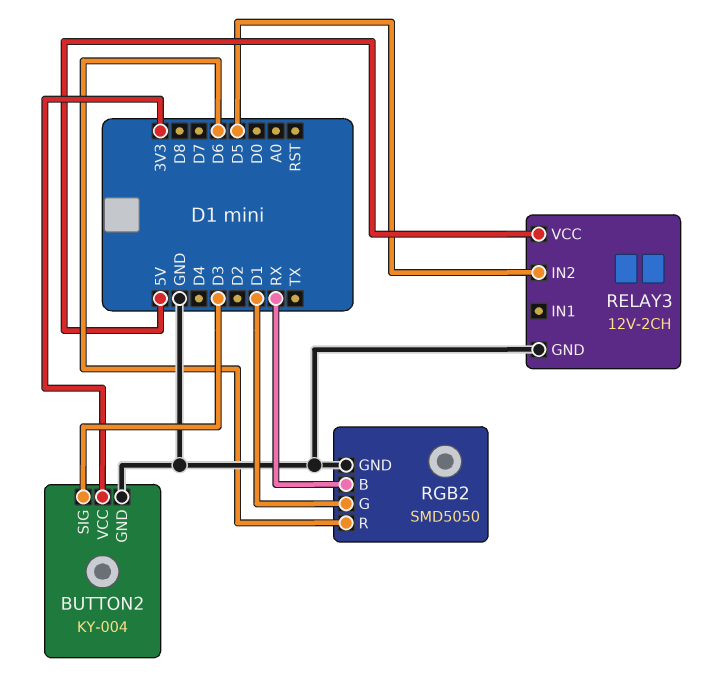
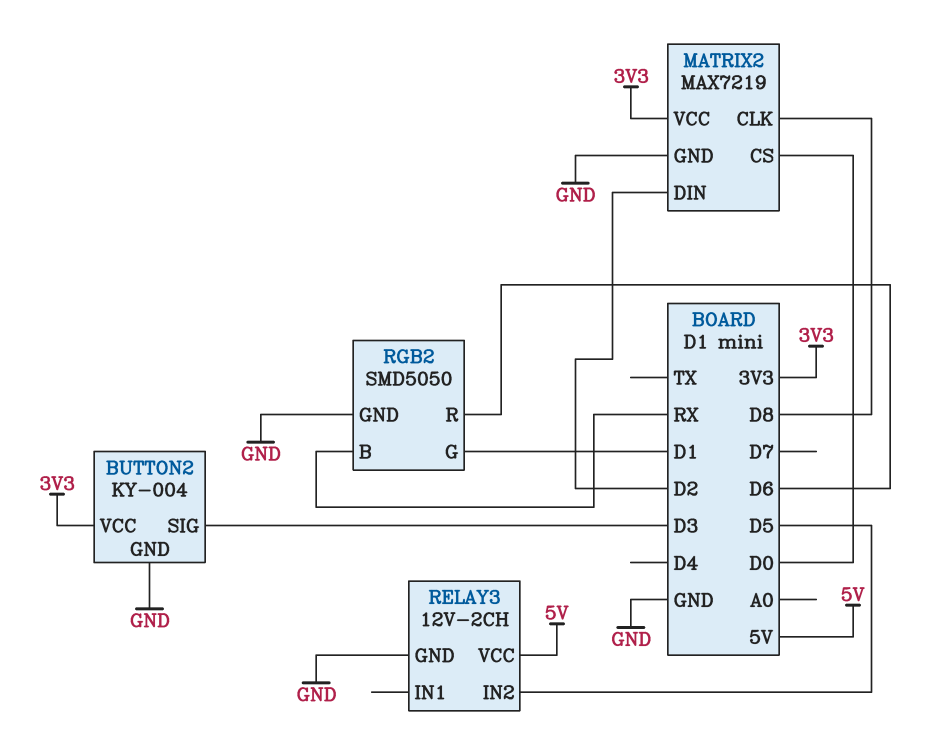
MATRIX2: none -> MAX7219
MATRIX2 pin CLK: none -> D8
MATRIX2 pin CS: none -> D0
MATRIX2 pin DIN: none -> D2
MATRIX2 pin GND: none -> GND
MATRIX2 pin VCC: none -> 3V3

